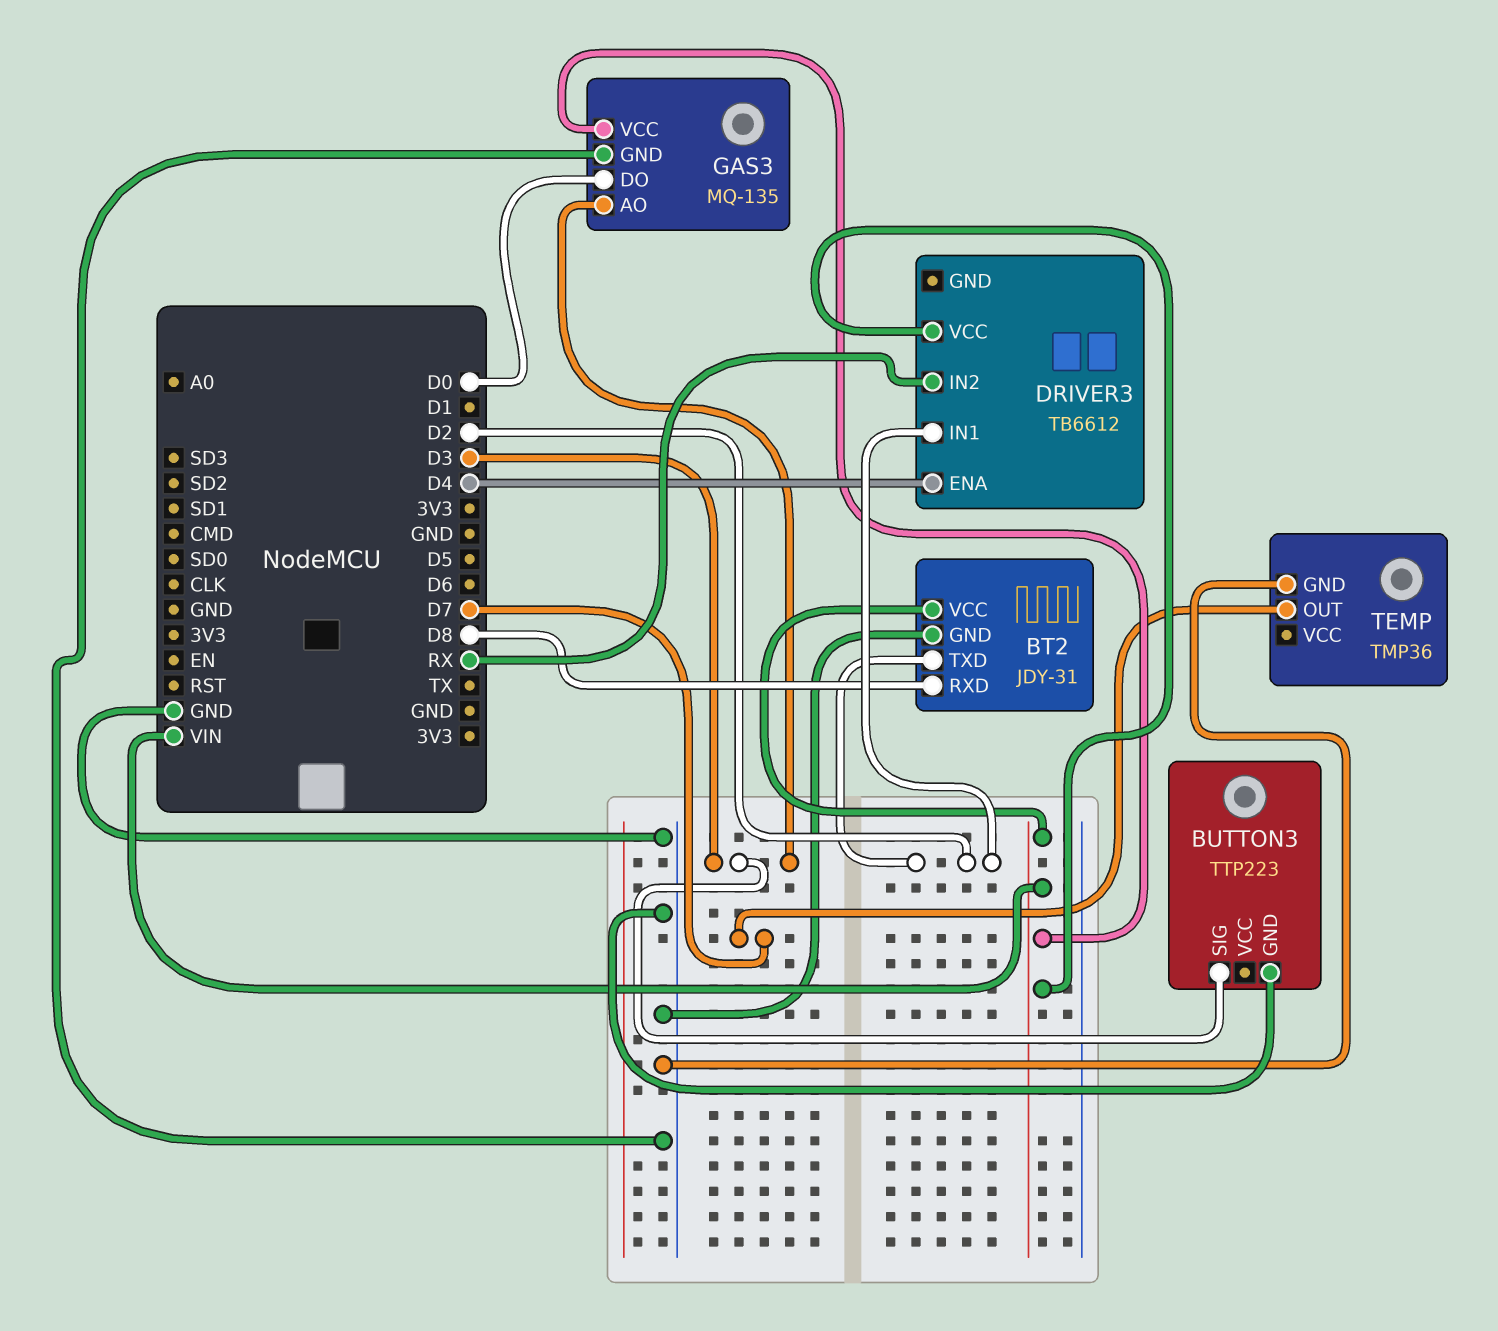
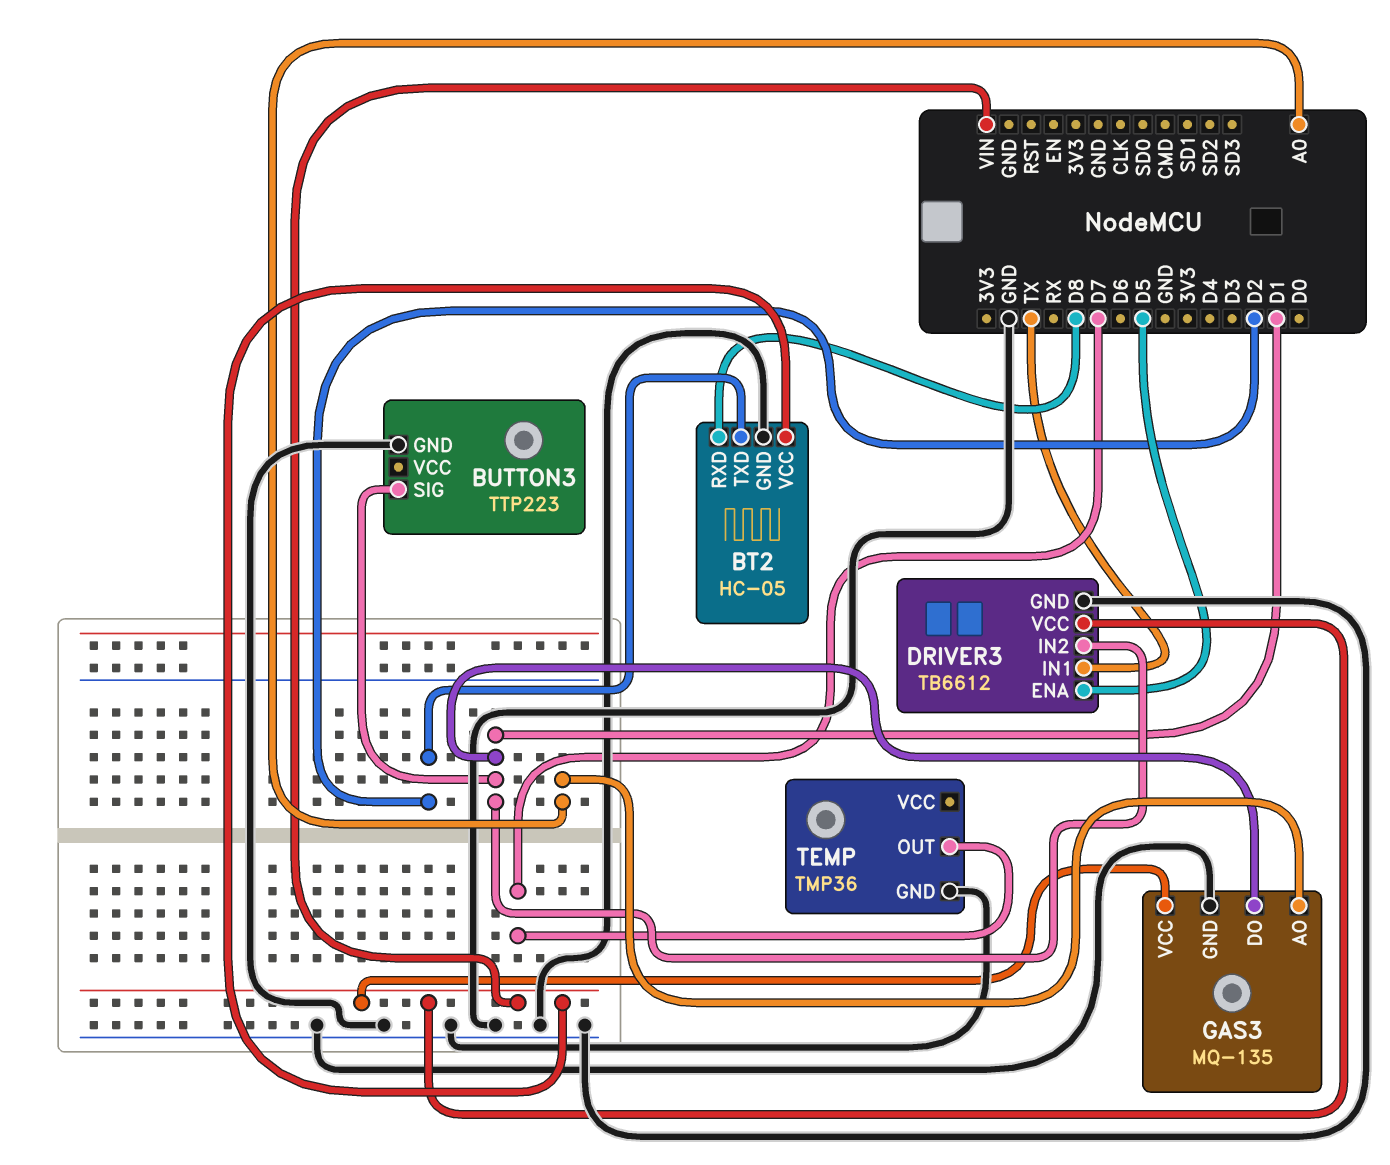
BT2: JDY-31 -> HC-05
BUTTON3 pin SIG: D3 -> D1
DRIVER3 pin ENA: D4 -> D5
DRIVER3 pin GND: none -> GND
DRIVER3 pin IN1: D2 -> TX
DRIVER3 pin IN2: RX -> D1
GAS3 pin AO: D3 -> A0
GAS3 pin DO: D0 -> D1

